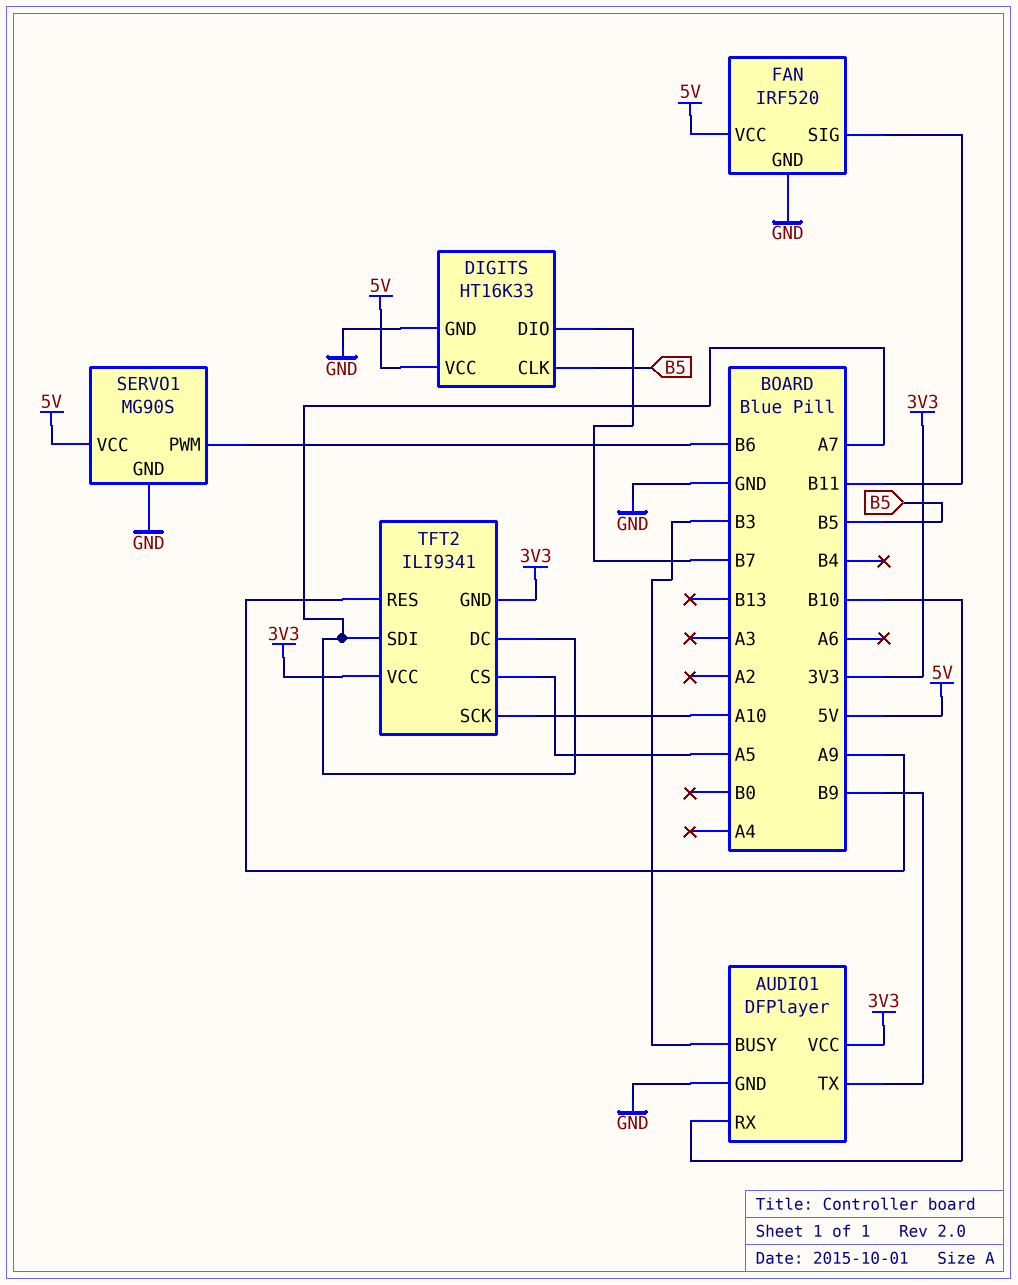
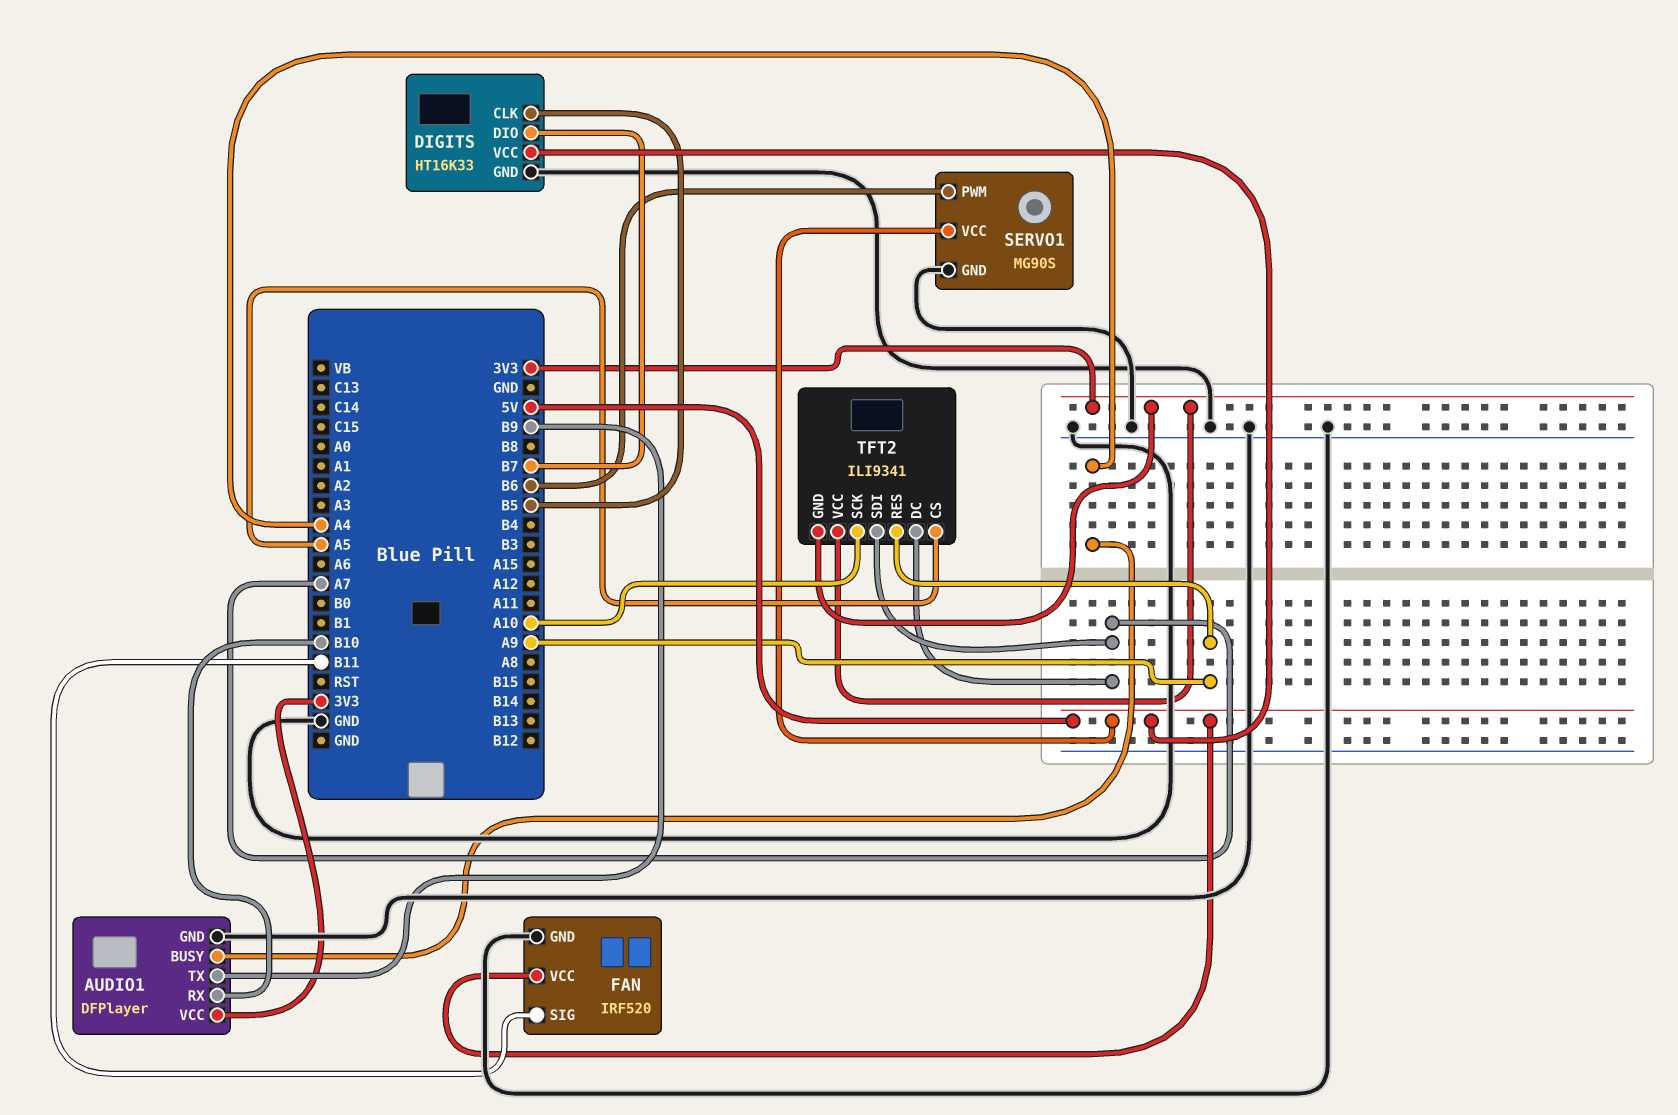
AUDIO1 pin BUSY: B3 -> A4

